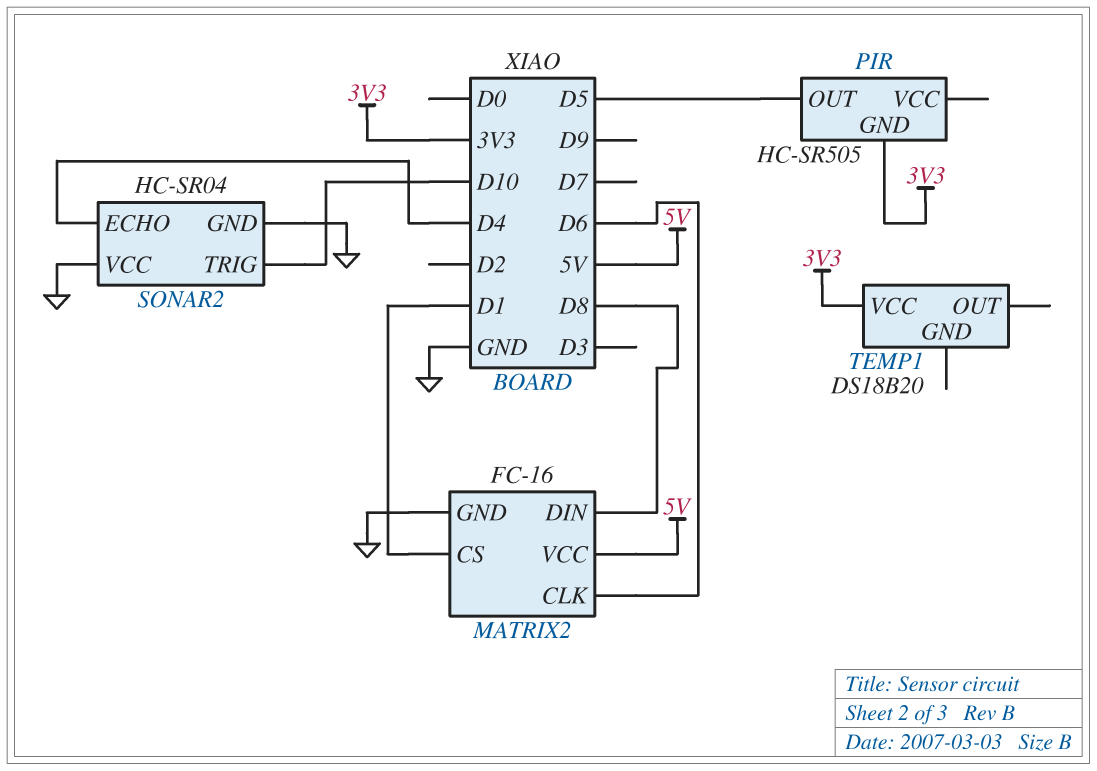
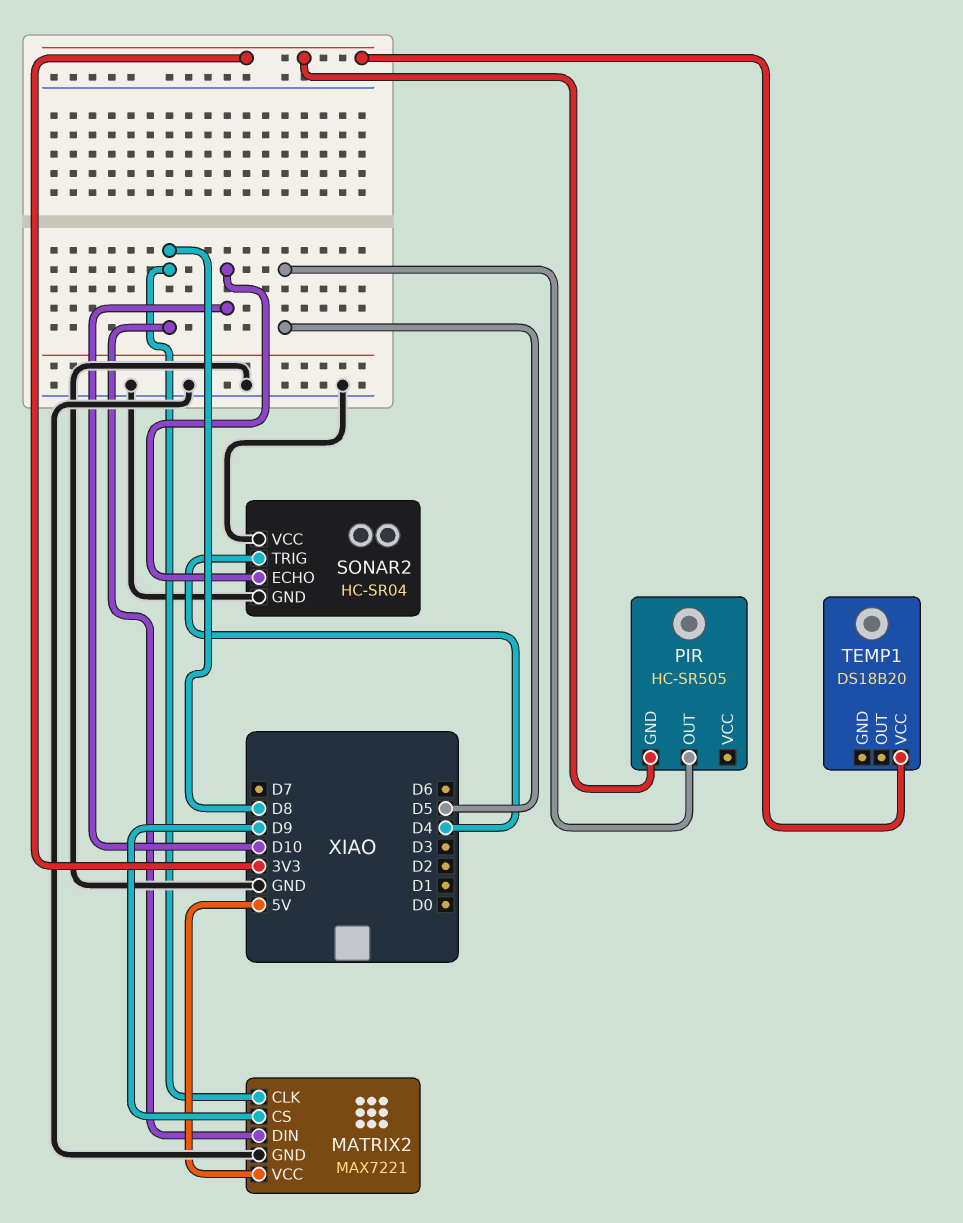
MATRIX2: FC-16 -> MAX7221
MATRIX2 pin CLK: D6 -> D8
MATRIX2 pin CS: D1 -> D9
SONAR2 pin ECHO: D4 -> D10
SONAR2 pin TRIG: D10 -> D4

